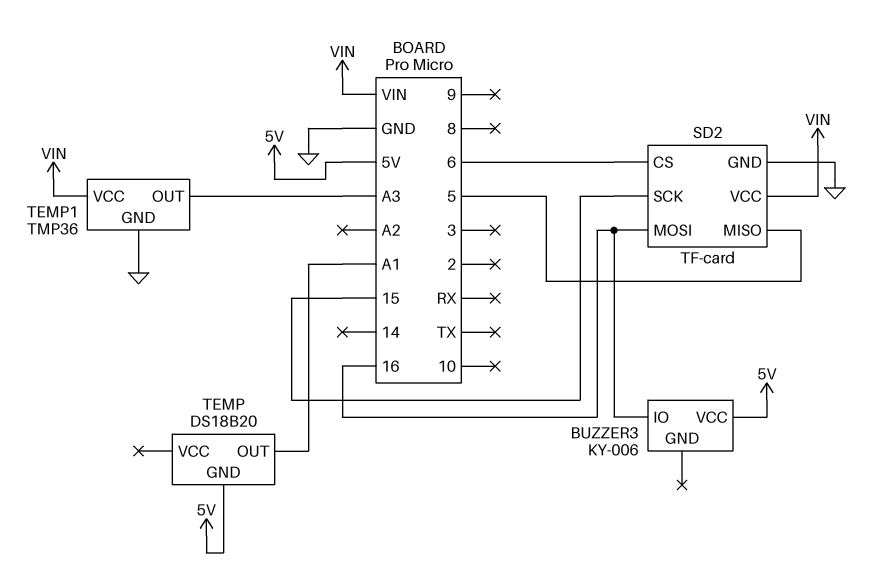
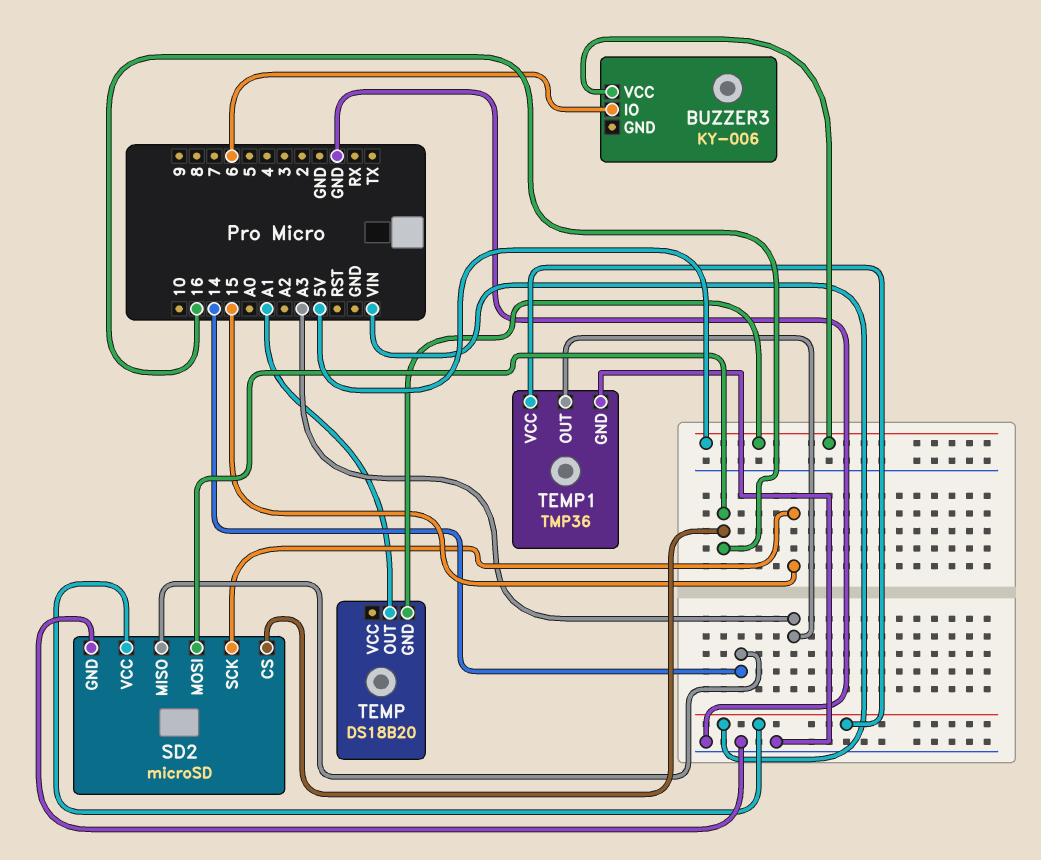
BUZZER3 pin IO: 16 -> 6
SD2: TF-card -> microSD
SD2 pin CS: 6 -> 16
SD2 pin MISO: 5 -> 14

